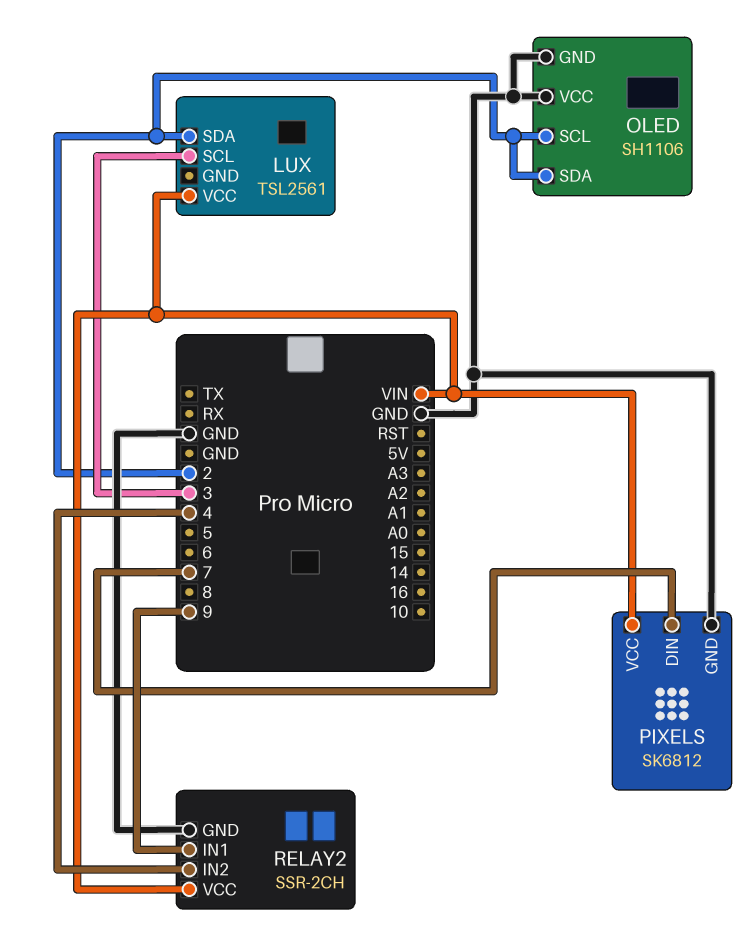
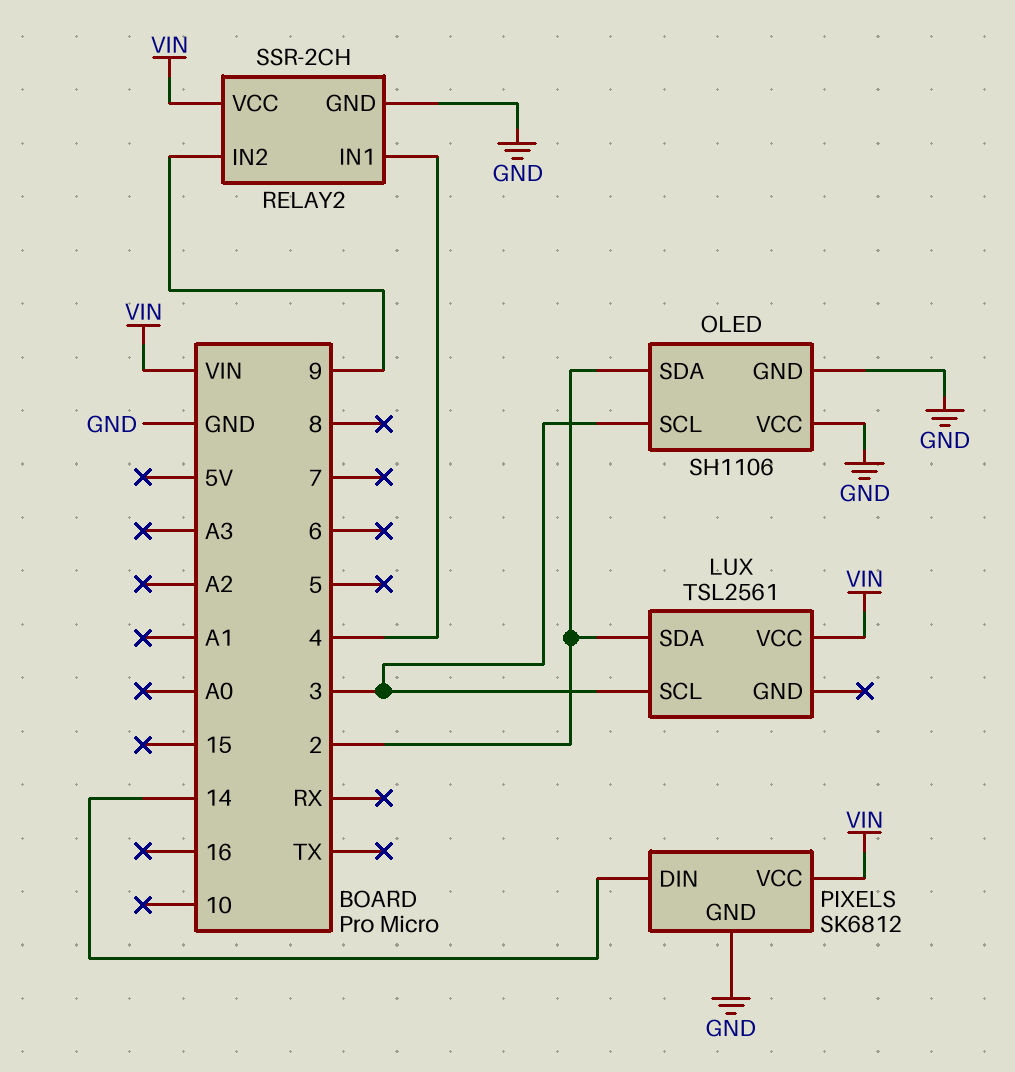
OLED pin SCL: 2 -> 3
PIXELS pin DIN: 7 -> 14
RELAY2 pin IN1: 9 -> 4
RELAY2 pin IN2: 4 -> 9

